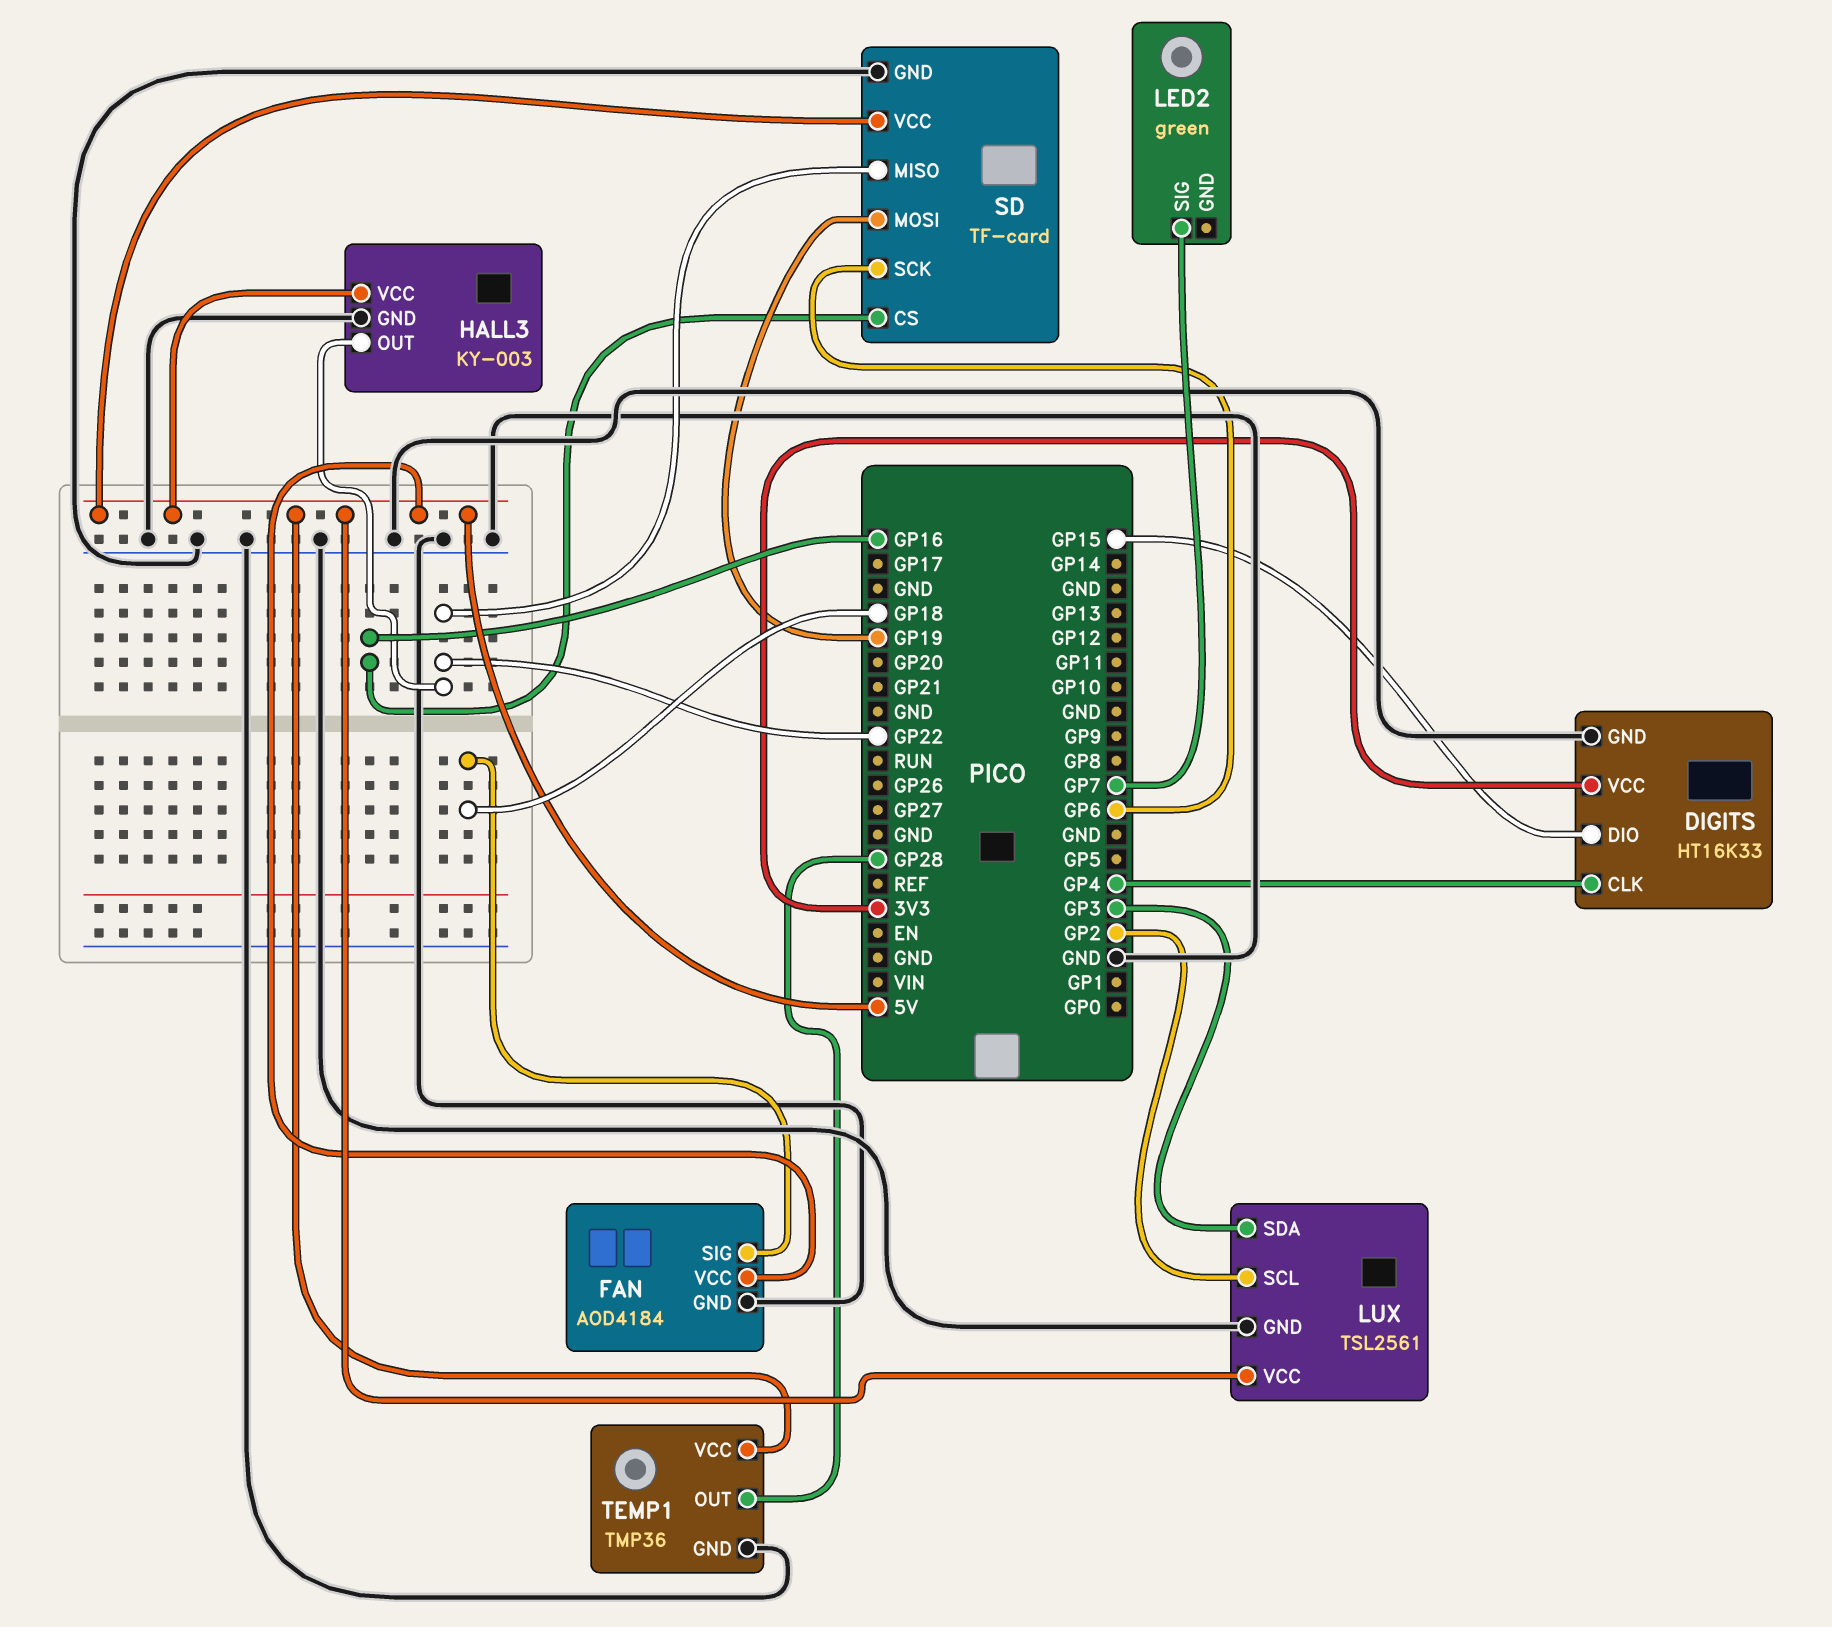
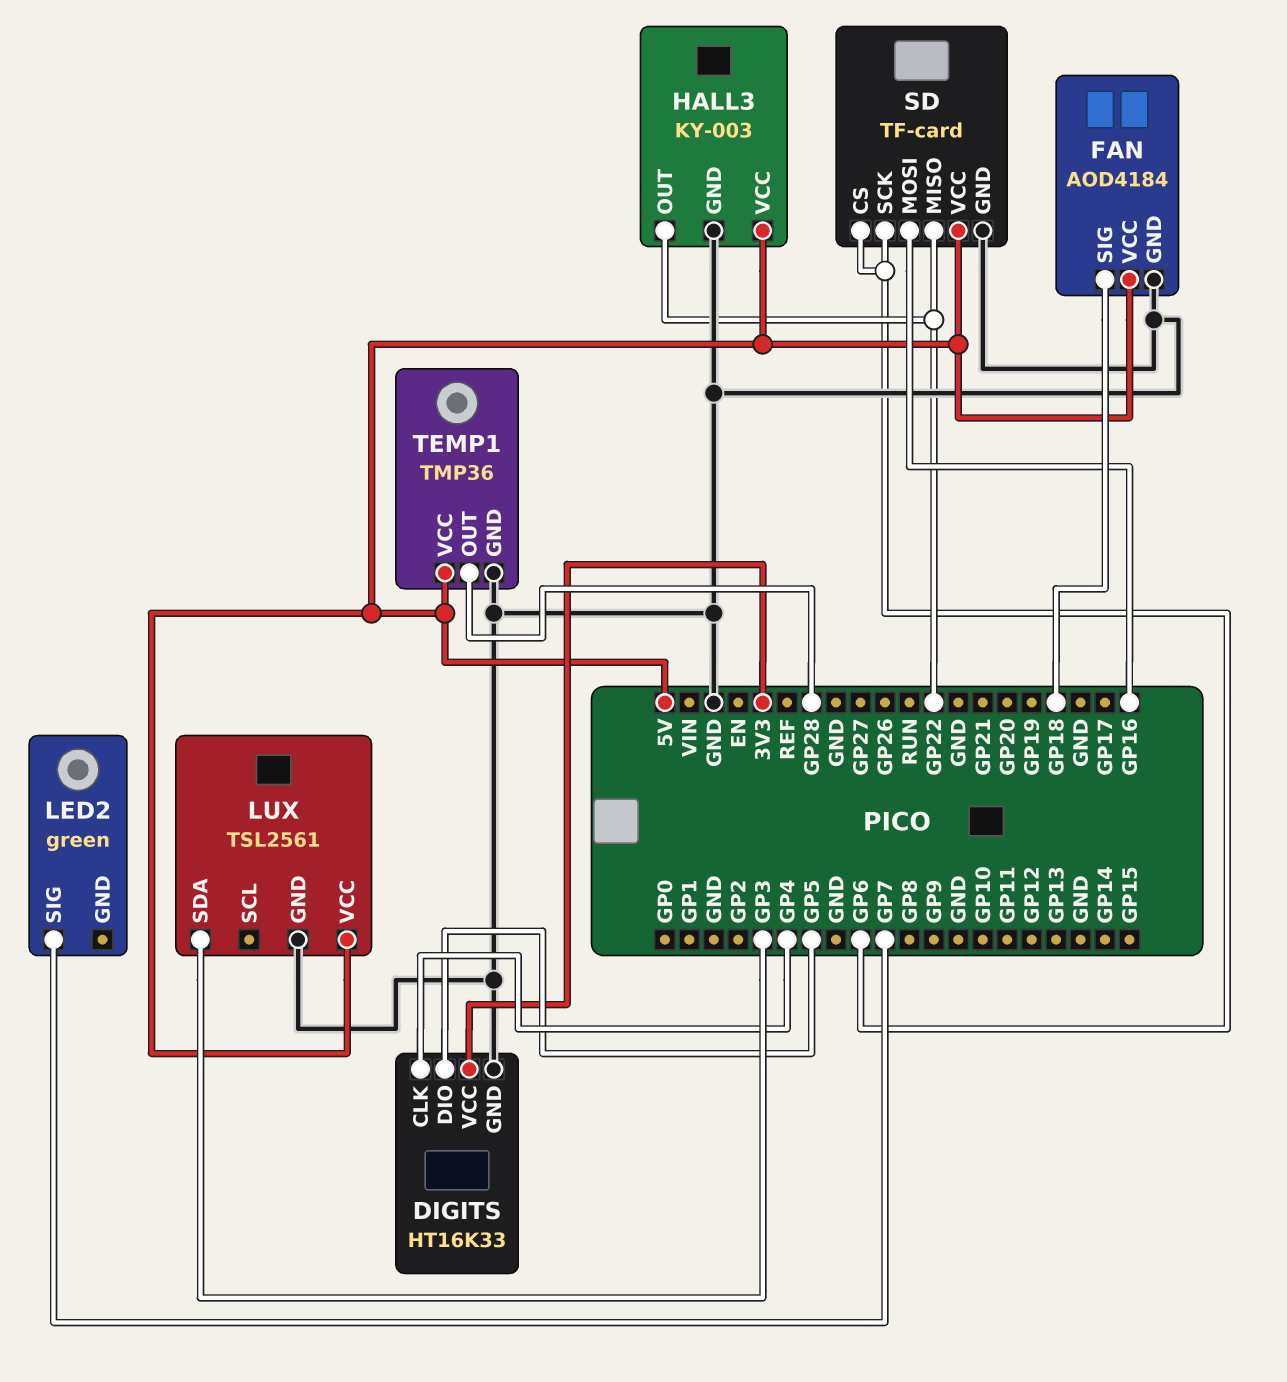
DIGITS pin DIO: GP15 -> GP5
LUX pin SCL: GP2 -> none
SD pin CS: GP16 -> GP6
SD pin MOSI: GP19 -> GP16

